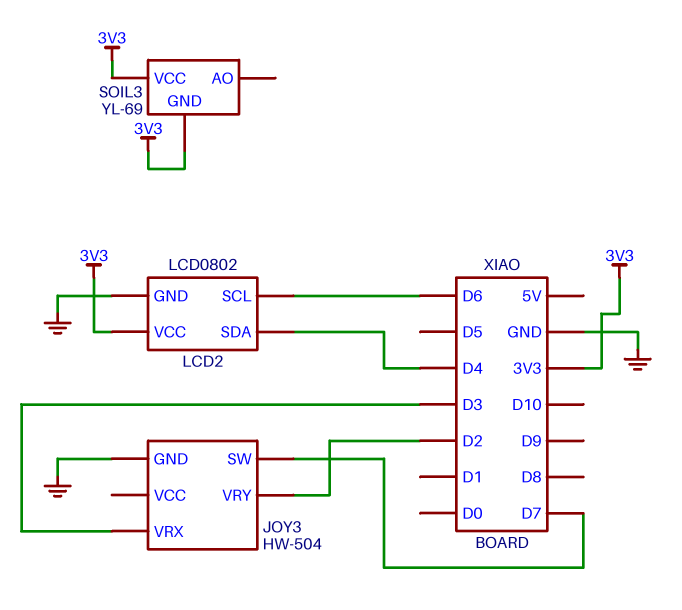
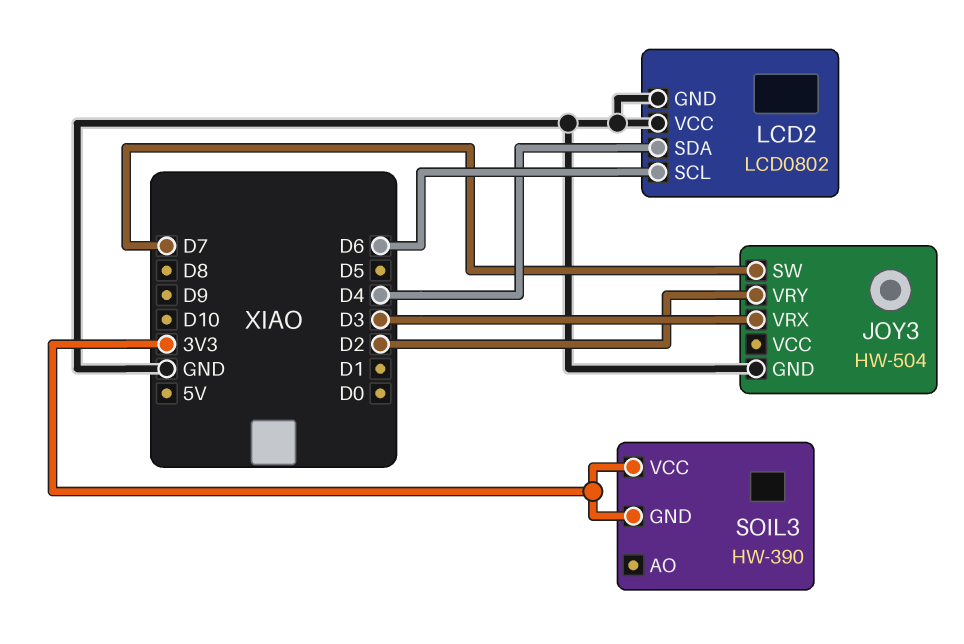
LCD2 pin VCC: 3V3 -> GND
SOIL3: YL-69 -> HW-390

